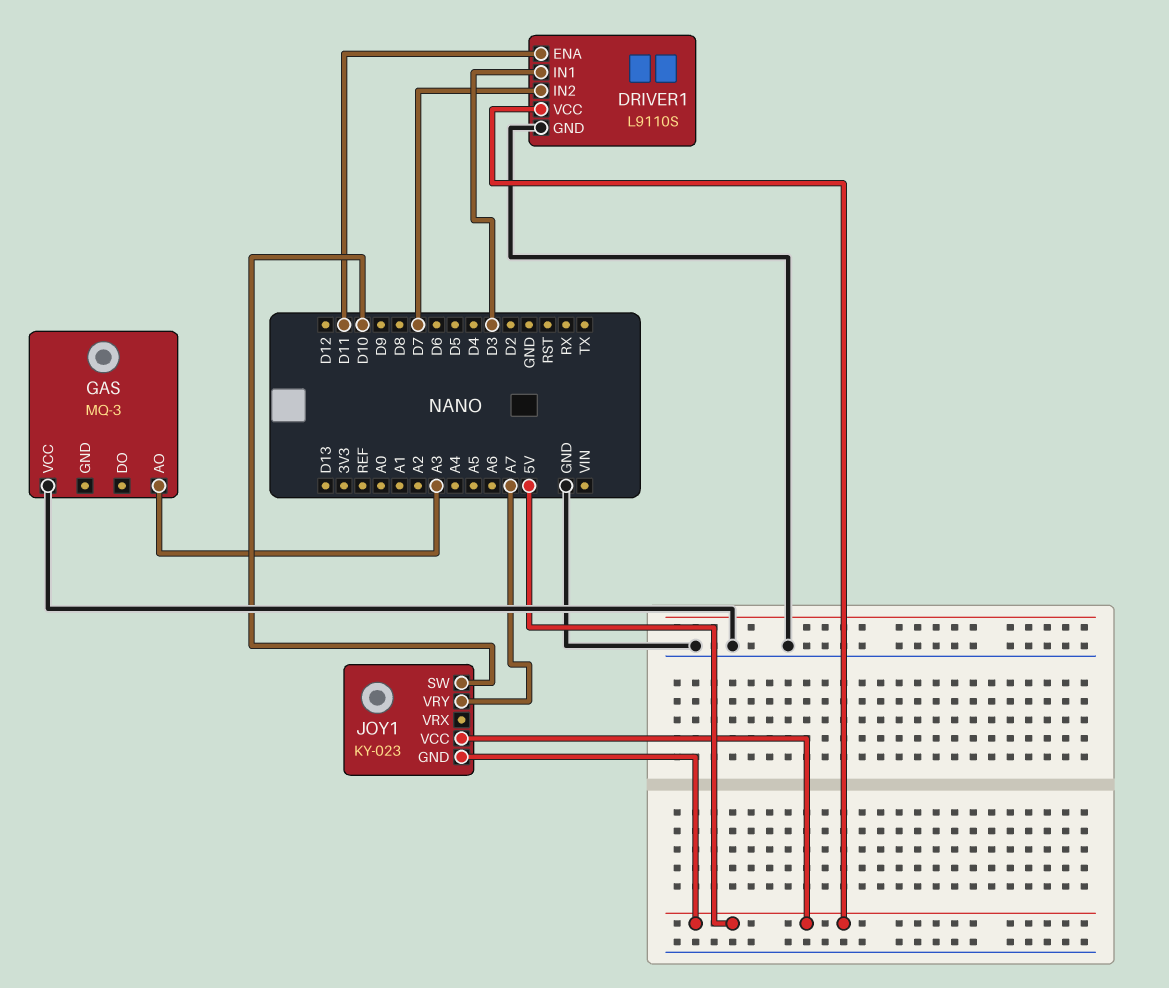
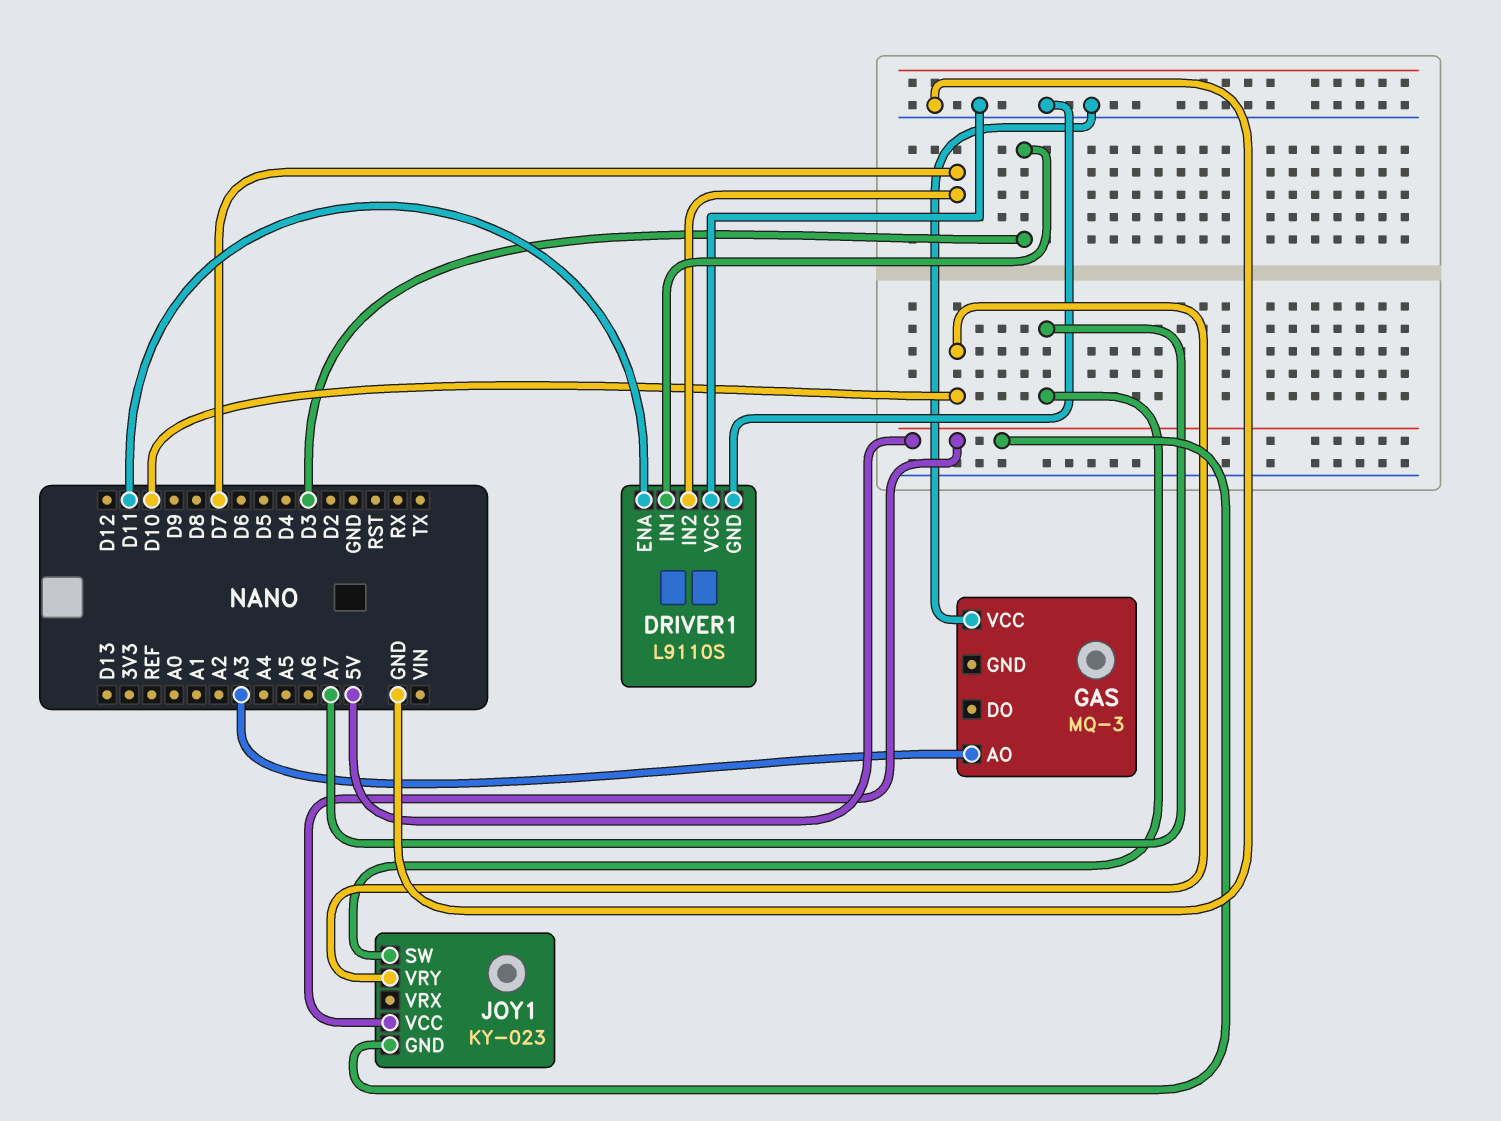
DRIVER1 pin VCC: 5V -> GND
JOY1 pin SW: D10 -> A7
JOY1 pin VRY: A7 -> D10

